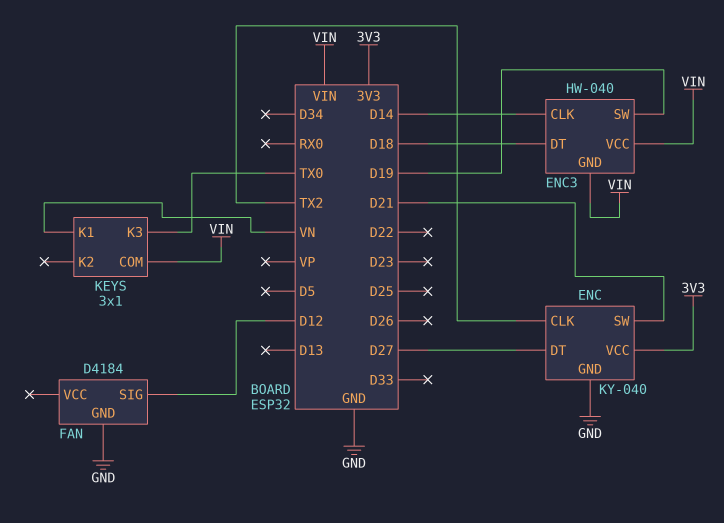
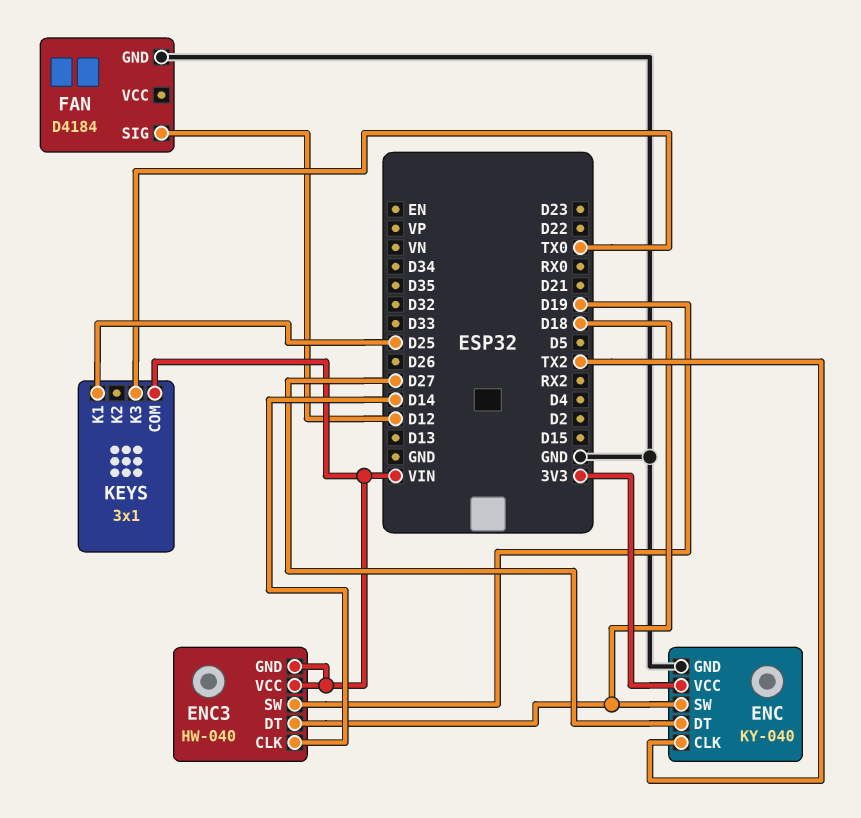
ENC pin SW: D21 -> D18
KEYS pin K1: VN -> D25

